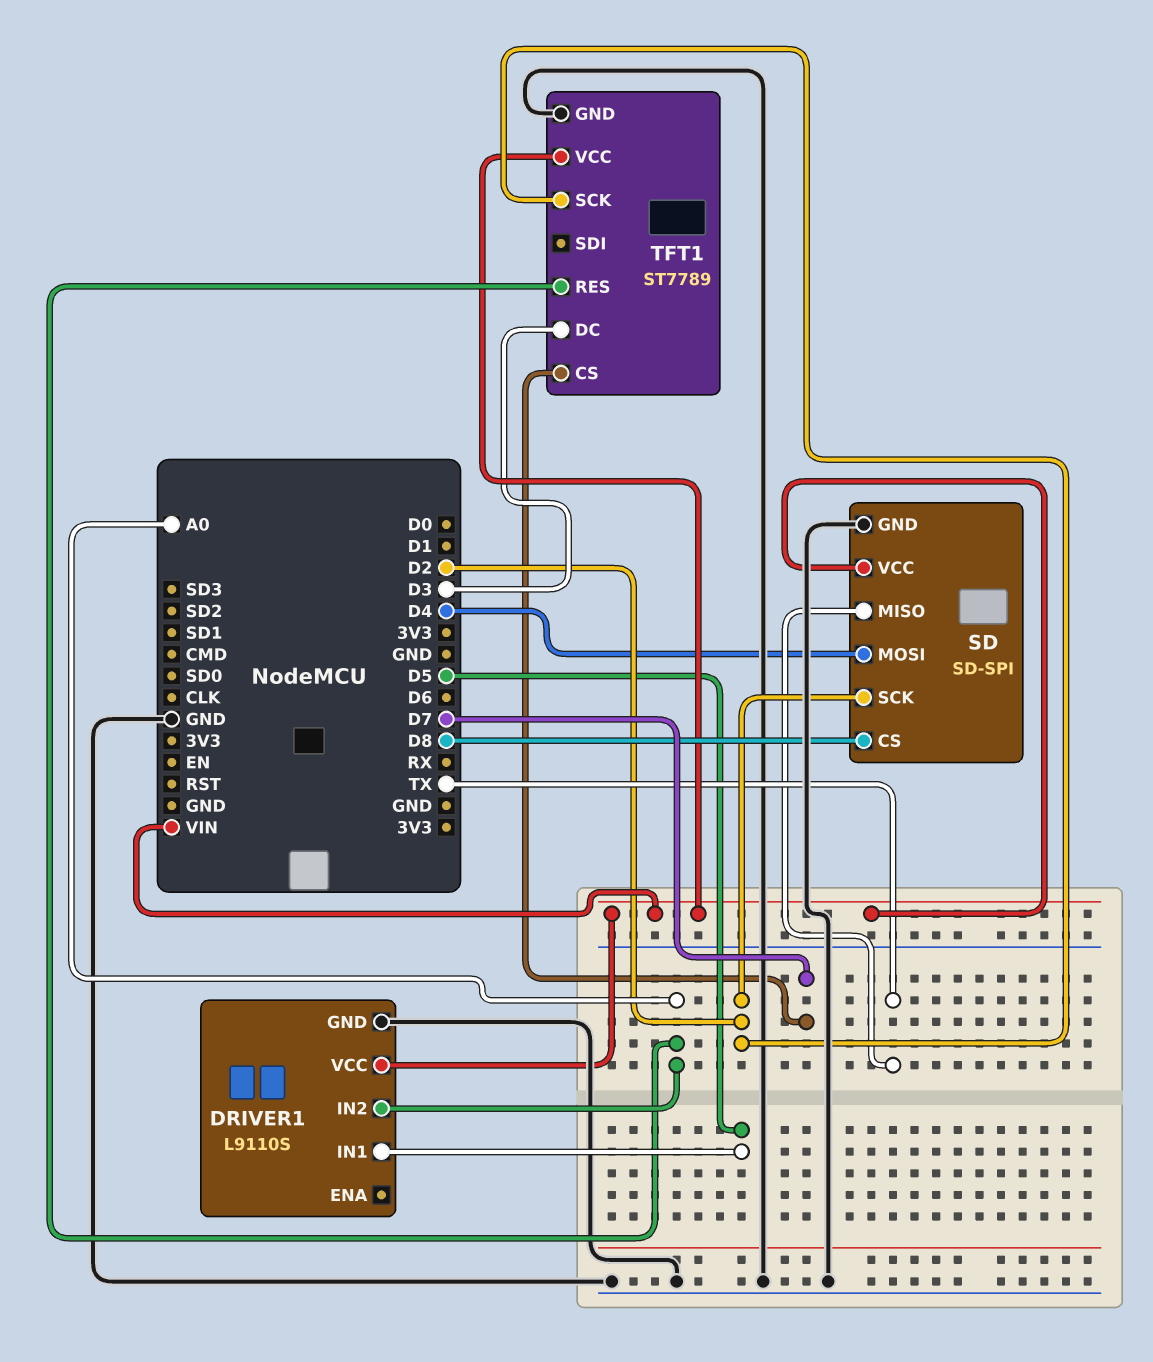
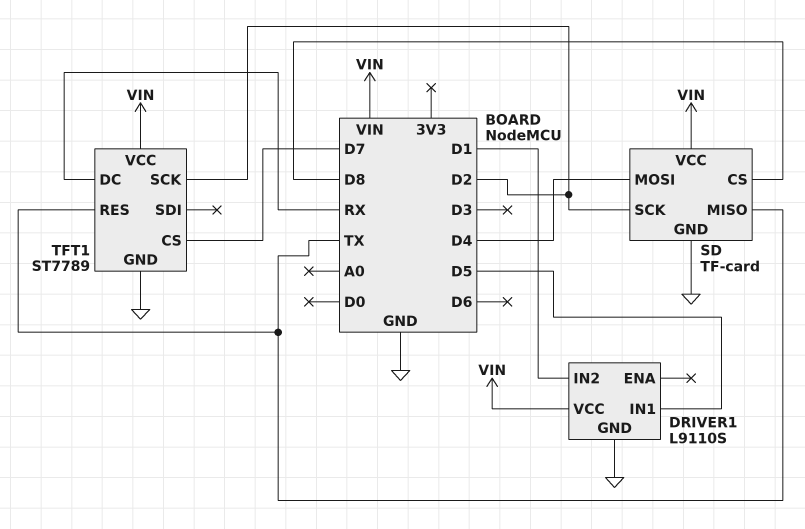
DRIVER1 pin IN2: A0 -> D1
SD: SD-SPI -> TF-card
TFT1 pin DC: D3 -> RX
TFT1 pin RES: A0 -> TX

